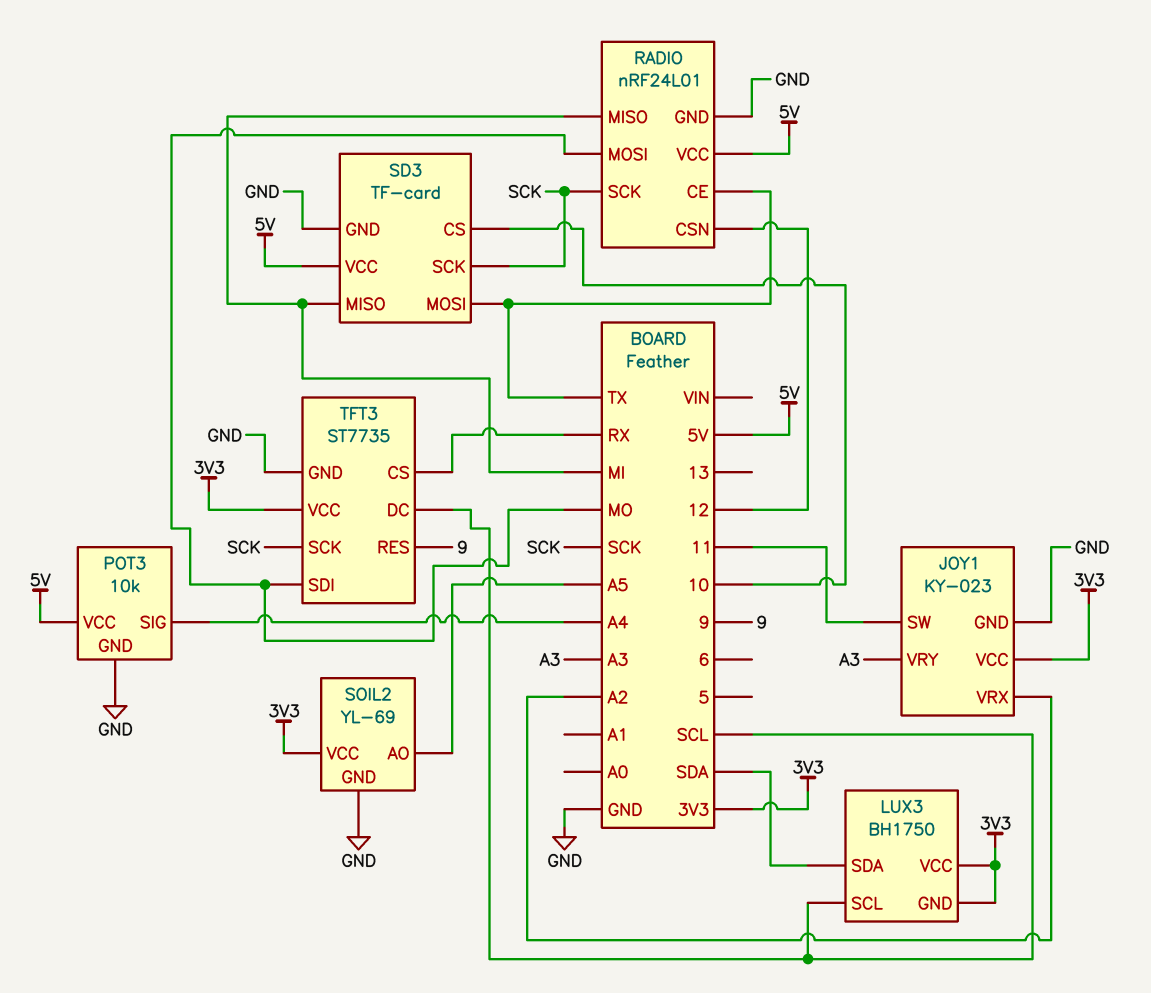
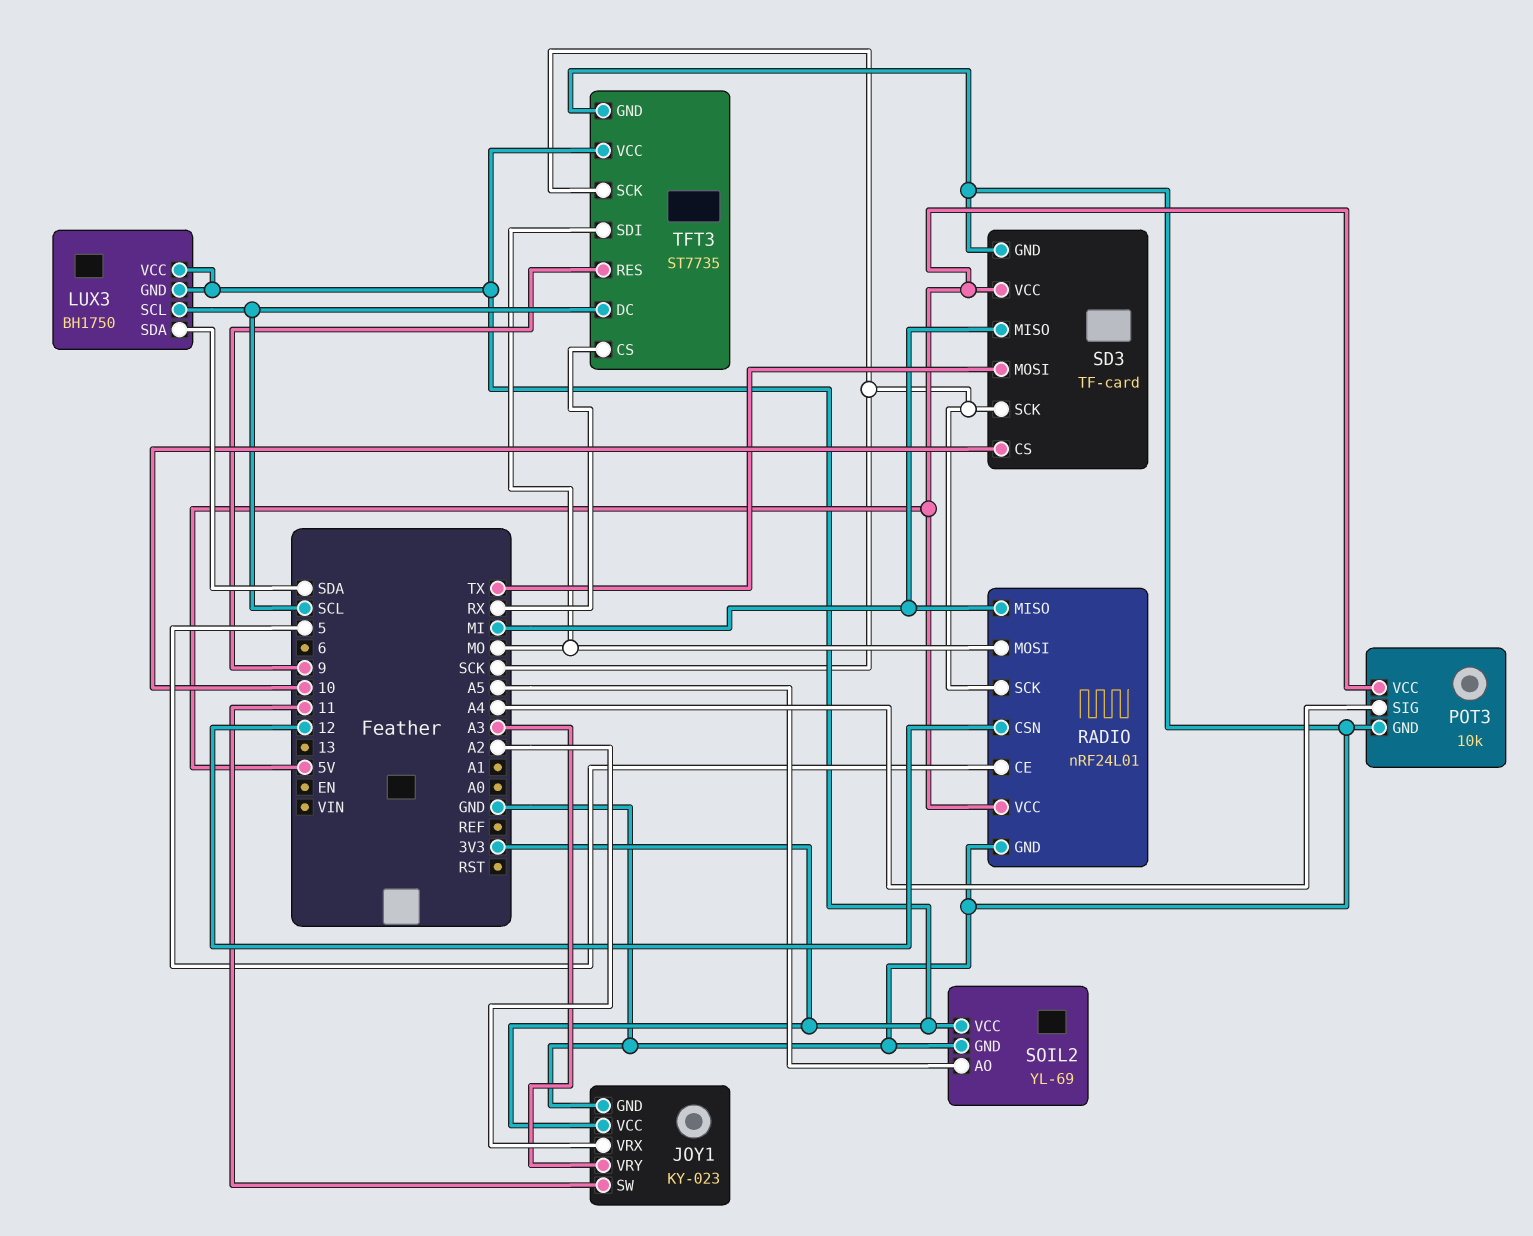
RADIO pin CE: TX -> 5

